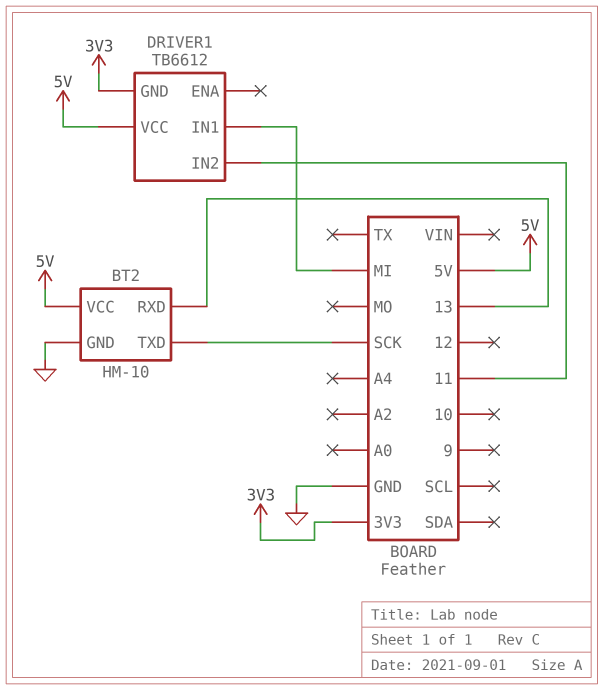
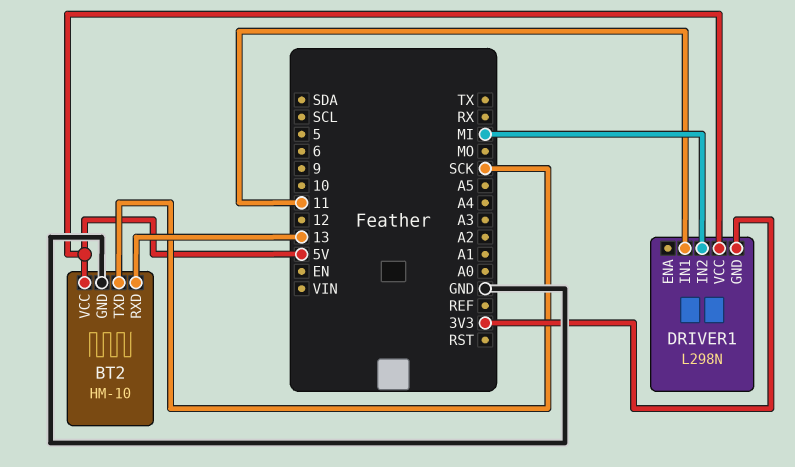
DRIVER1: TB6612 -> L298N
DRIVER1 pin IN1: MI -> 11
DRIVER1 pin IN2: 11 -> MI

